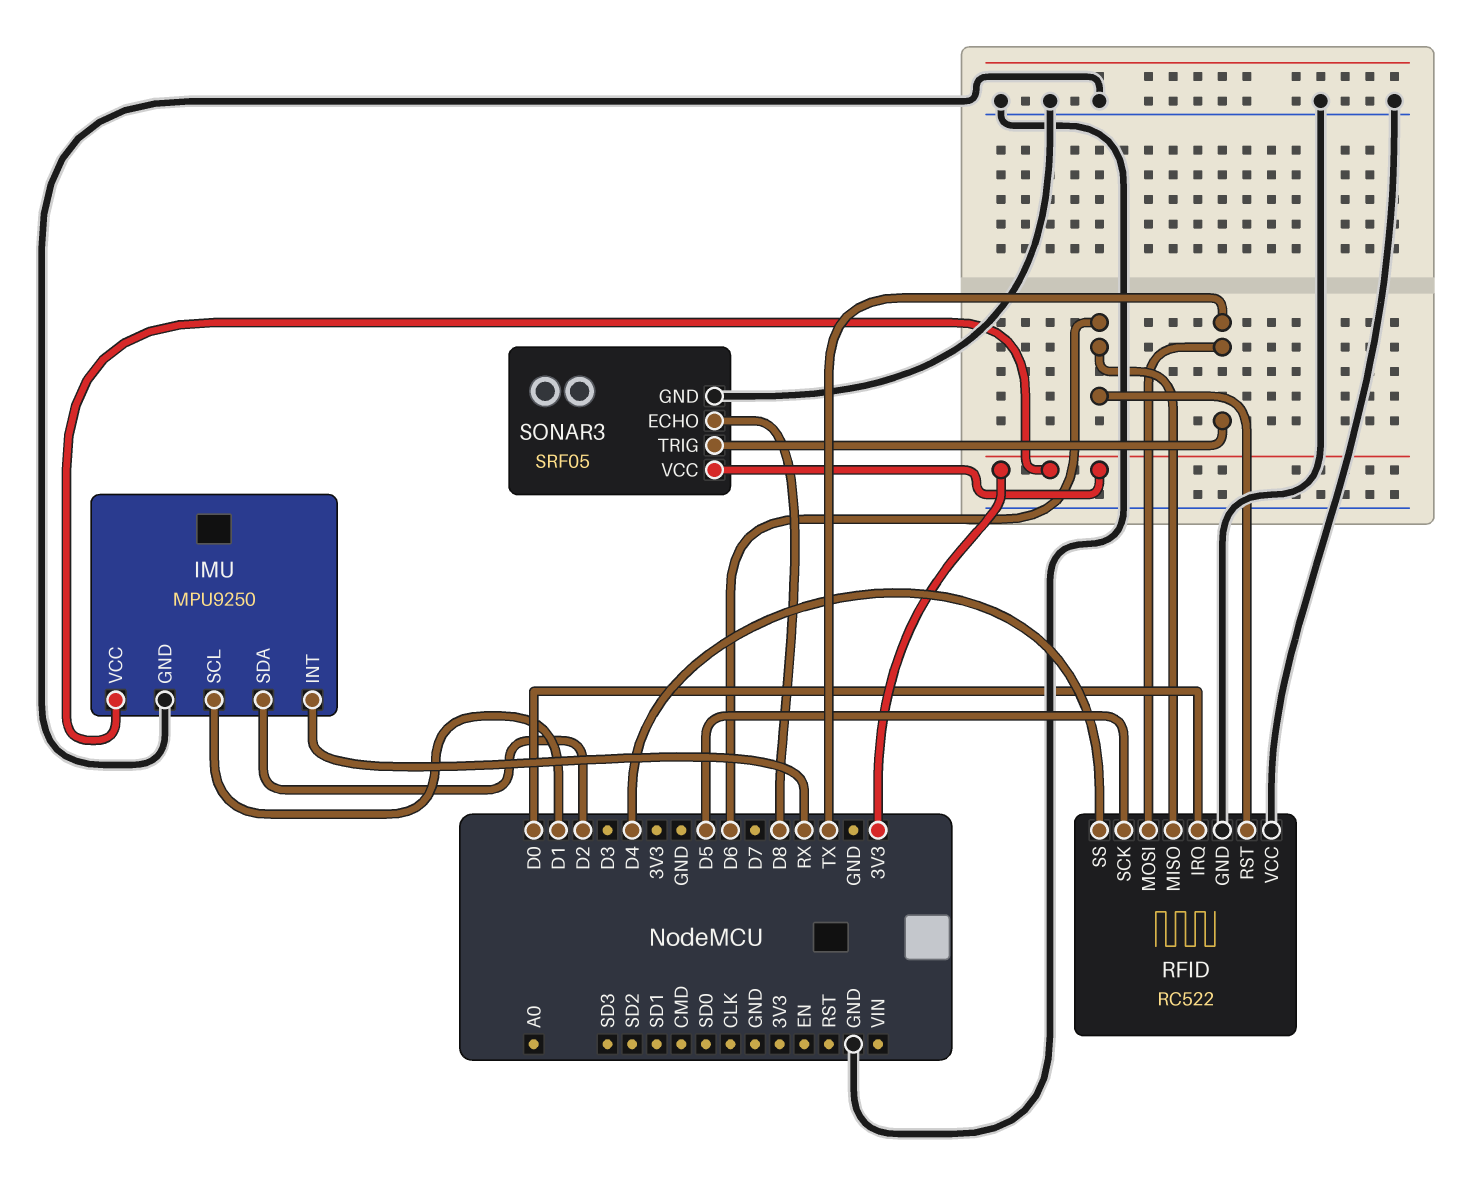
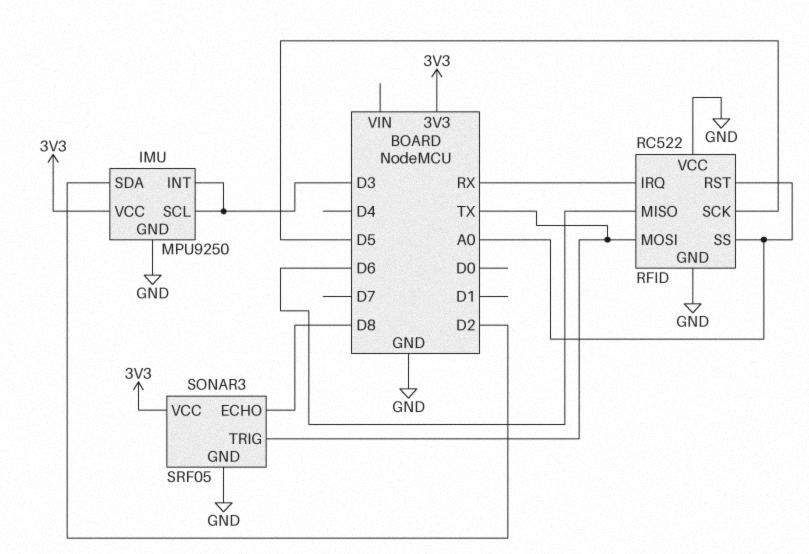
IMU pin INT: RX -> D3
IMU pin SCL: D1 -> D3
RFID pin IRQ: D0 -> RX
RFID pin RST: D6 -> A0
RFID pin SS: D4 -> A0

